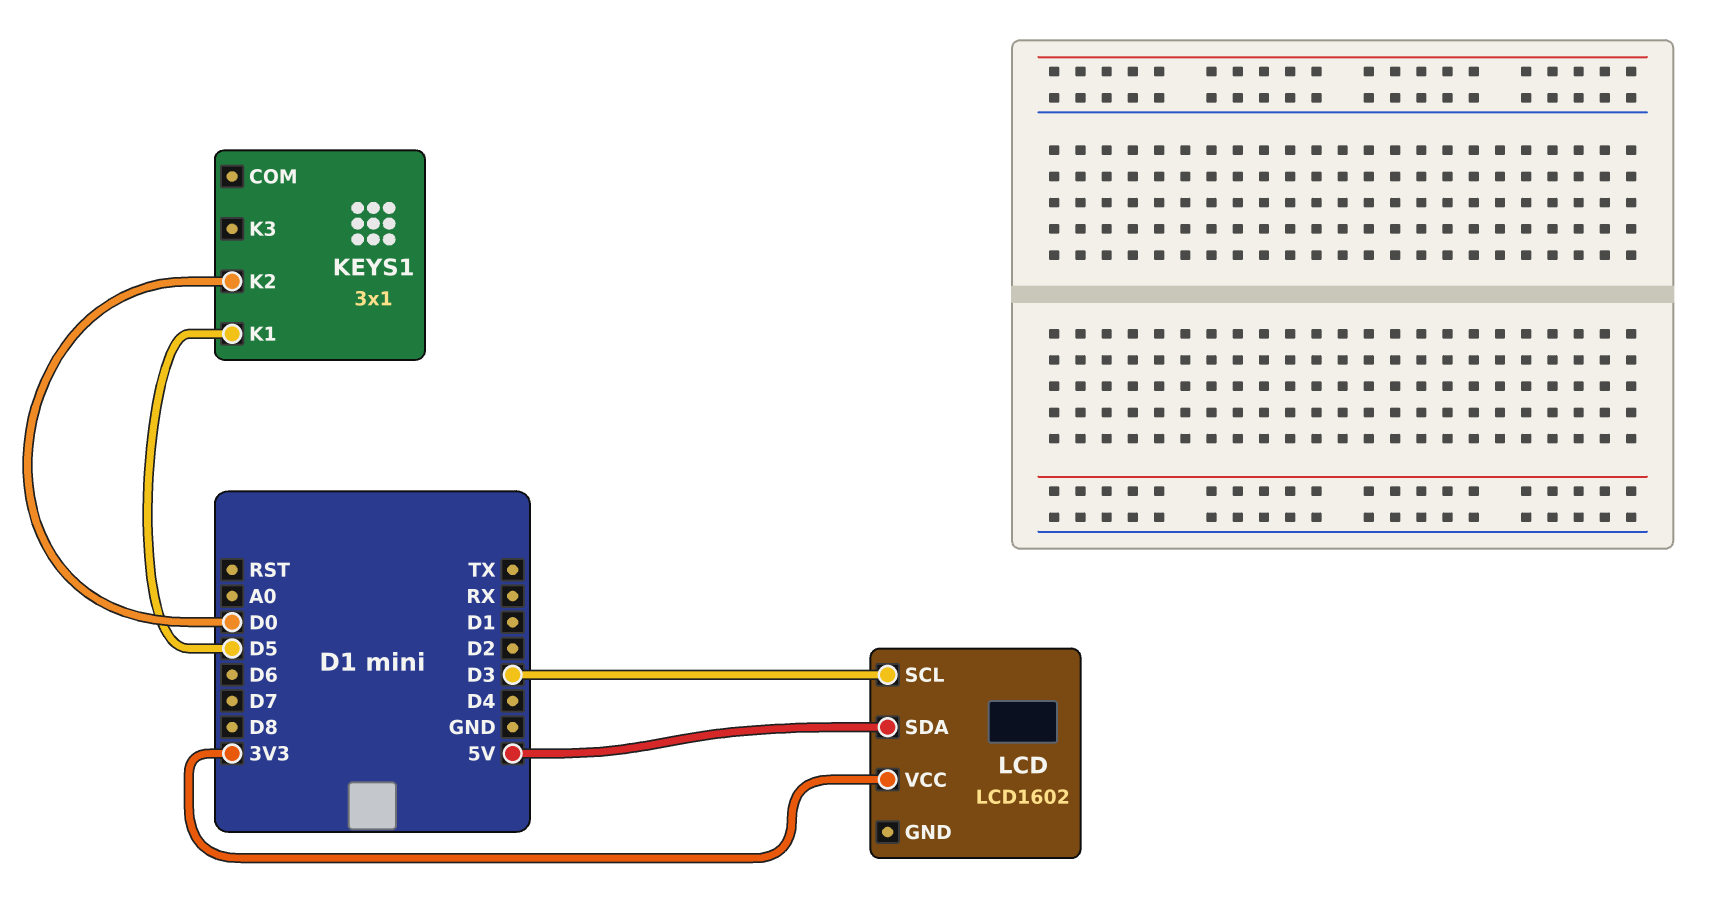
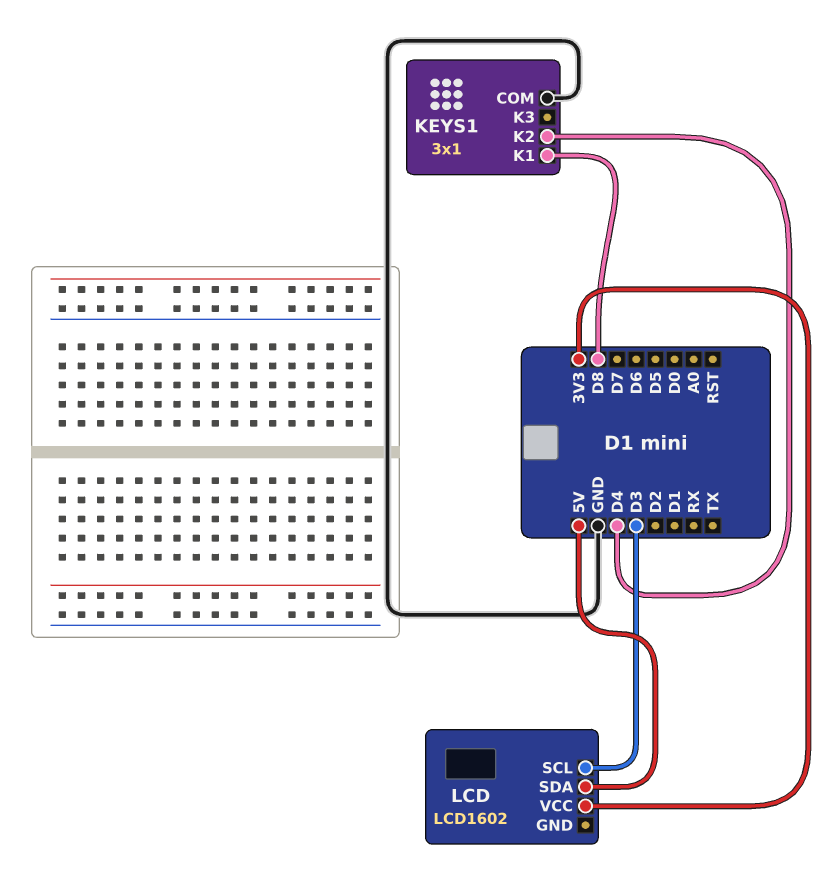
KEYS1 pin COM: none -> GND
KEYS1 pin K1: D5 -> D8
KEYS1 pin K2: D0 -> D4

